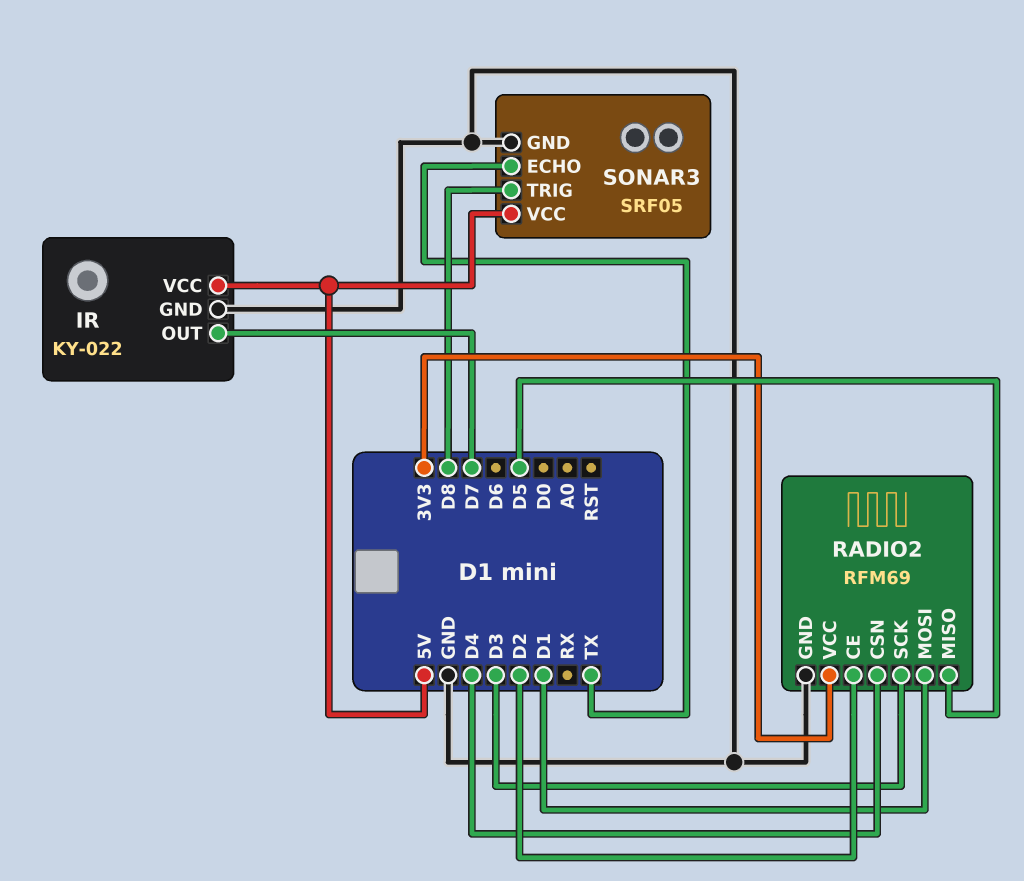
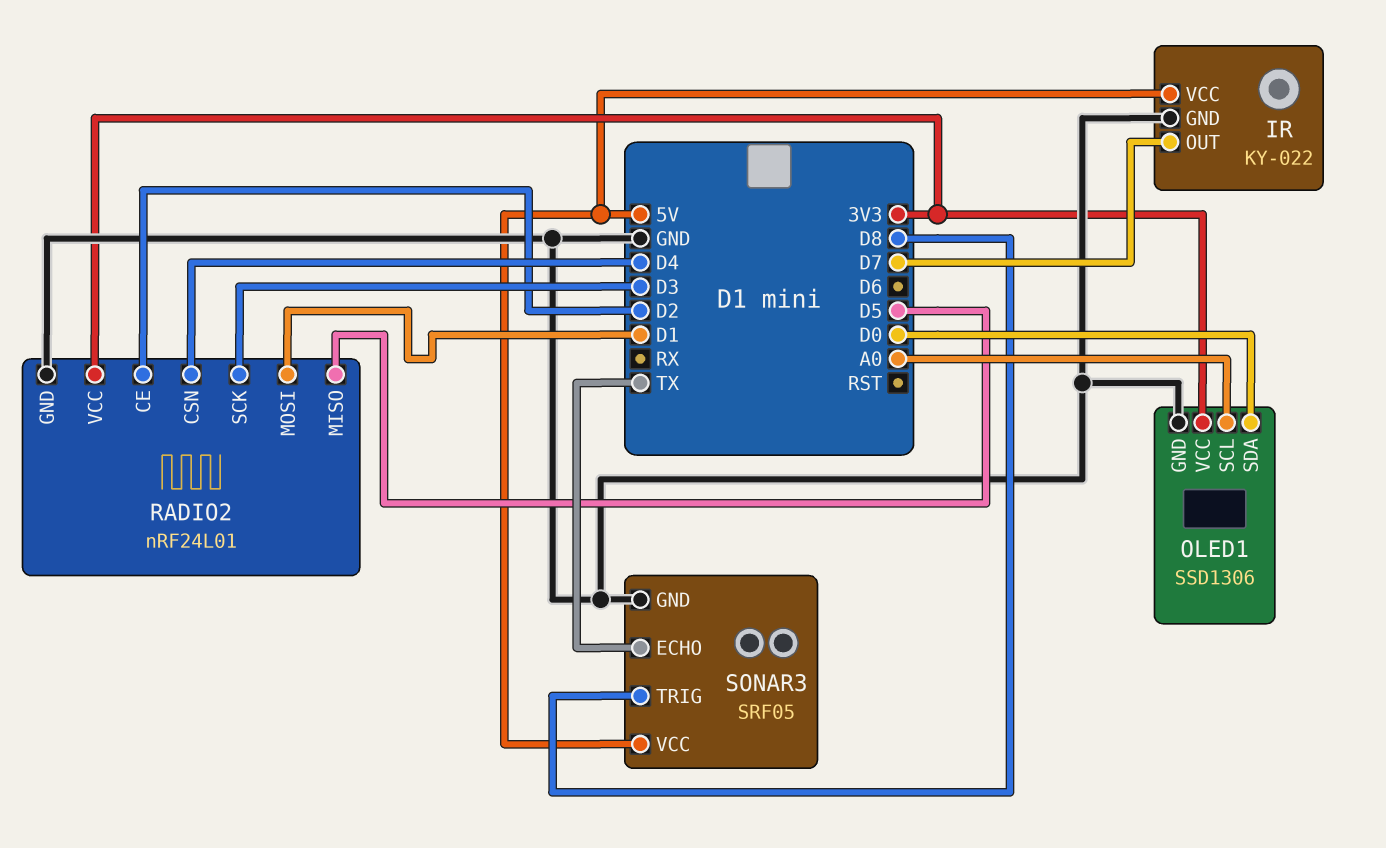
OLED1: none -> SSD1306
OLED1 pin GND: none -> GND
OLED1 pin SCL: none -> A0
OLED1 pin SDA: none -> D0
OLED1 pin VCC: none -> 3V3
RADIO2: RFM69 -> nRF24L01

